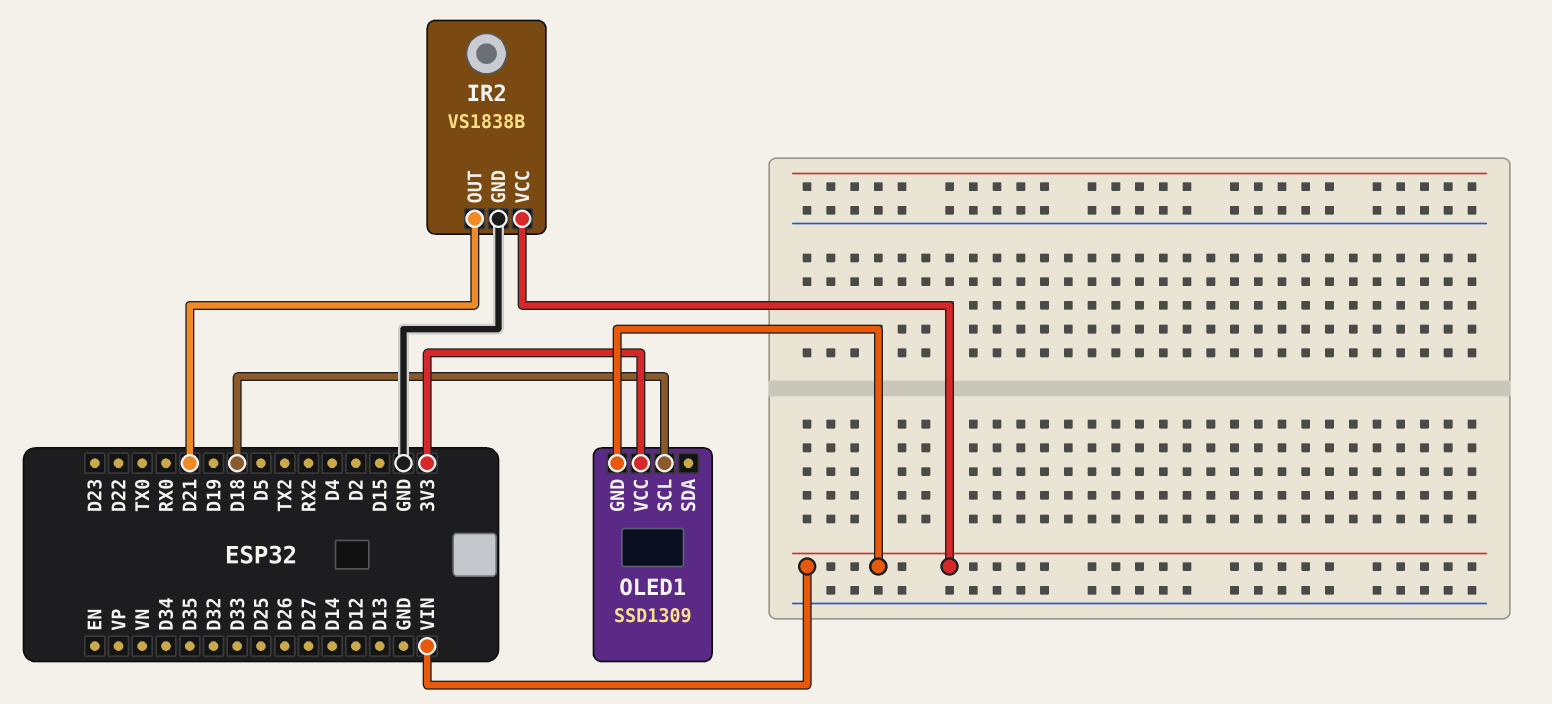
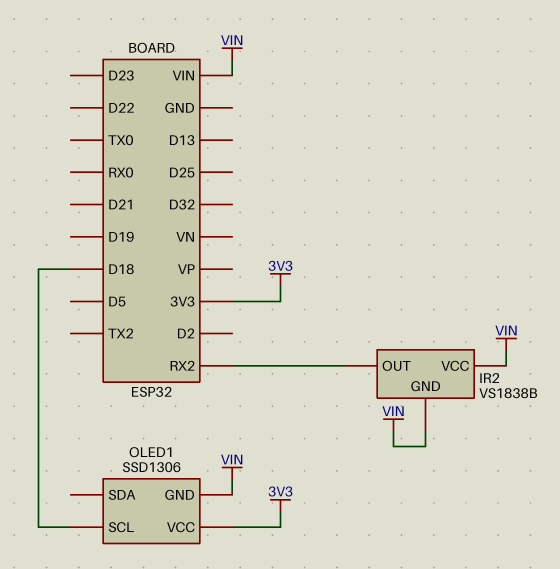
IR2 pin GND: GND -> VIN
IR2 pin OUT: D21 -> RX2
OLED1: SSD1309 -> SSD1306

